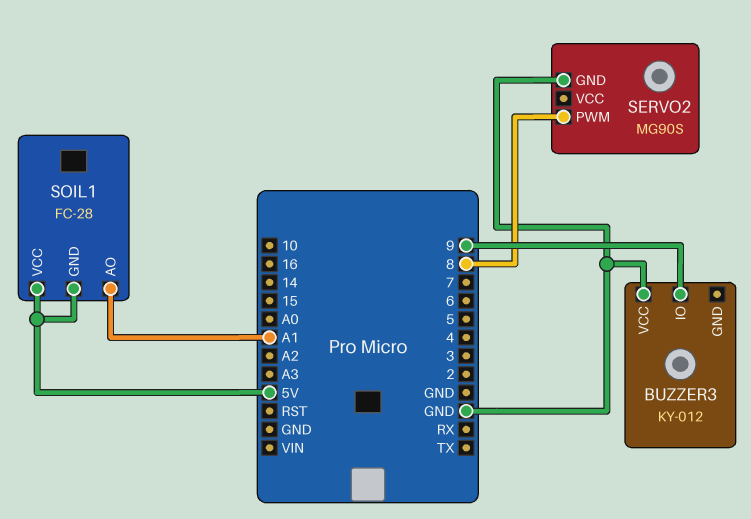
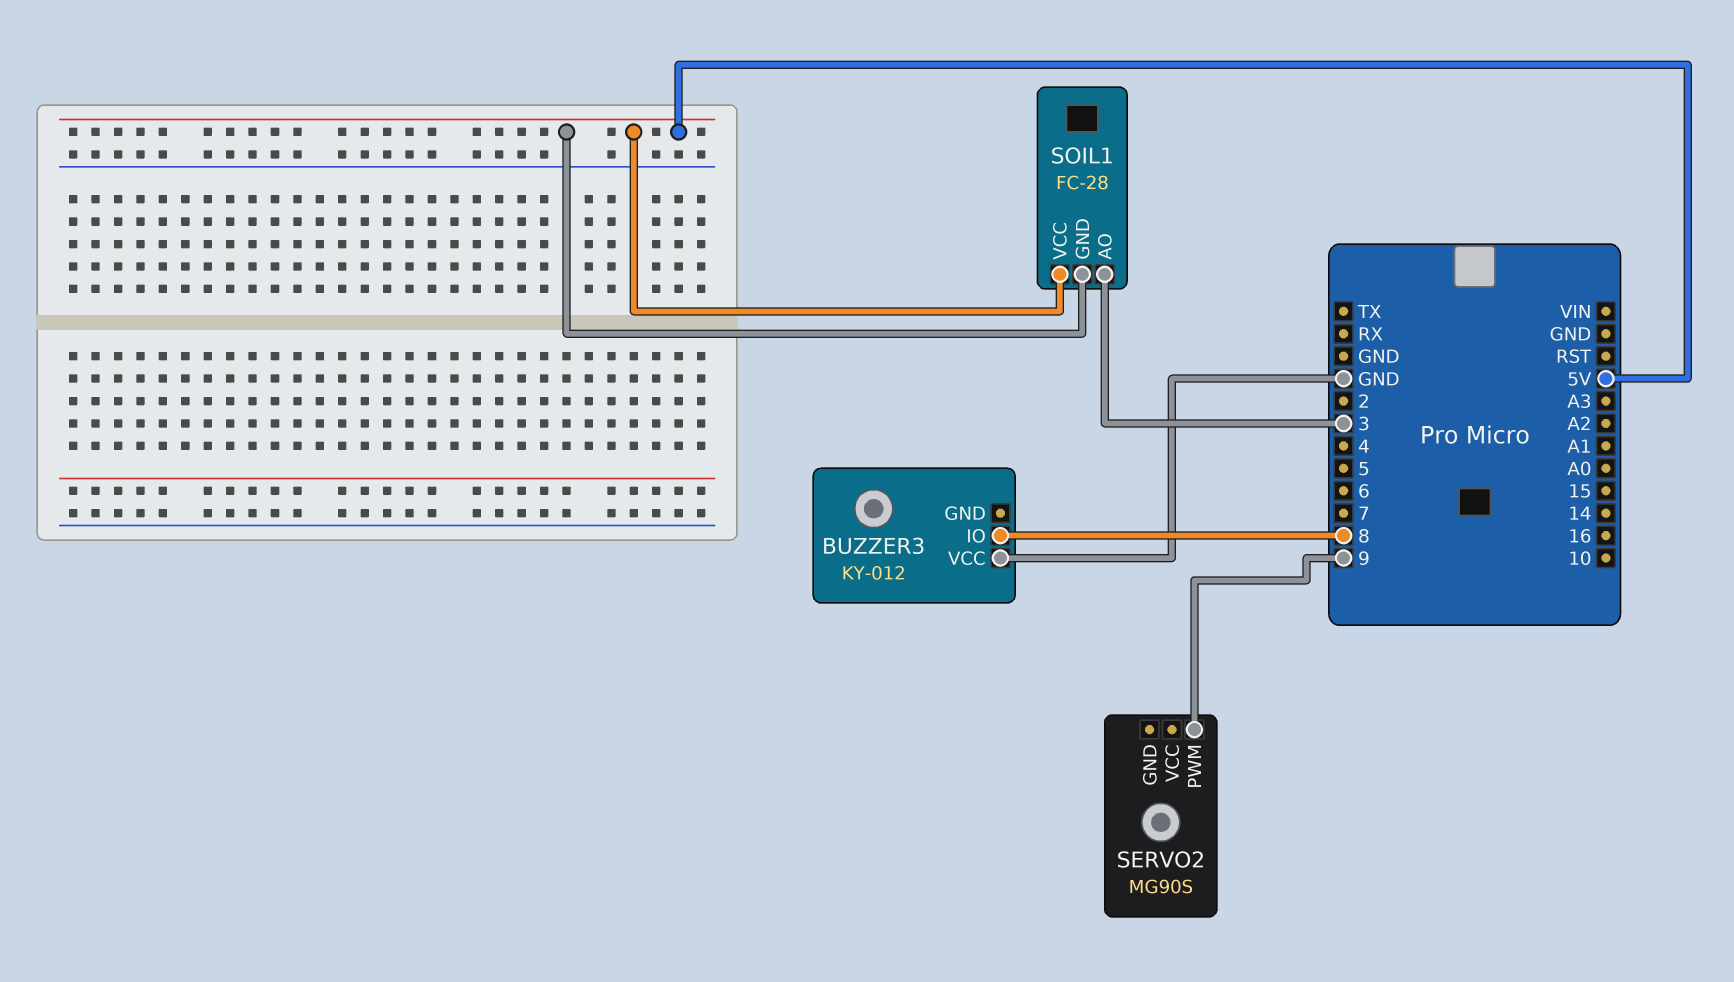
BUZZER3 pin IO: 9 -> 8
SERVO2 pin GND: GND -> none
SERVO2 pin PWM: 8 -> 9
SOIL1 pin AO: A1 -> 3

